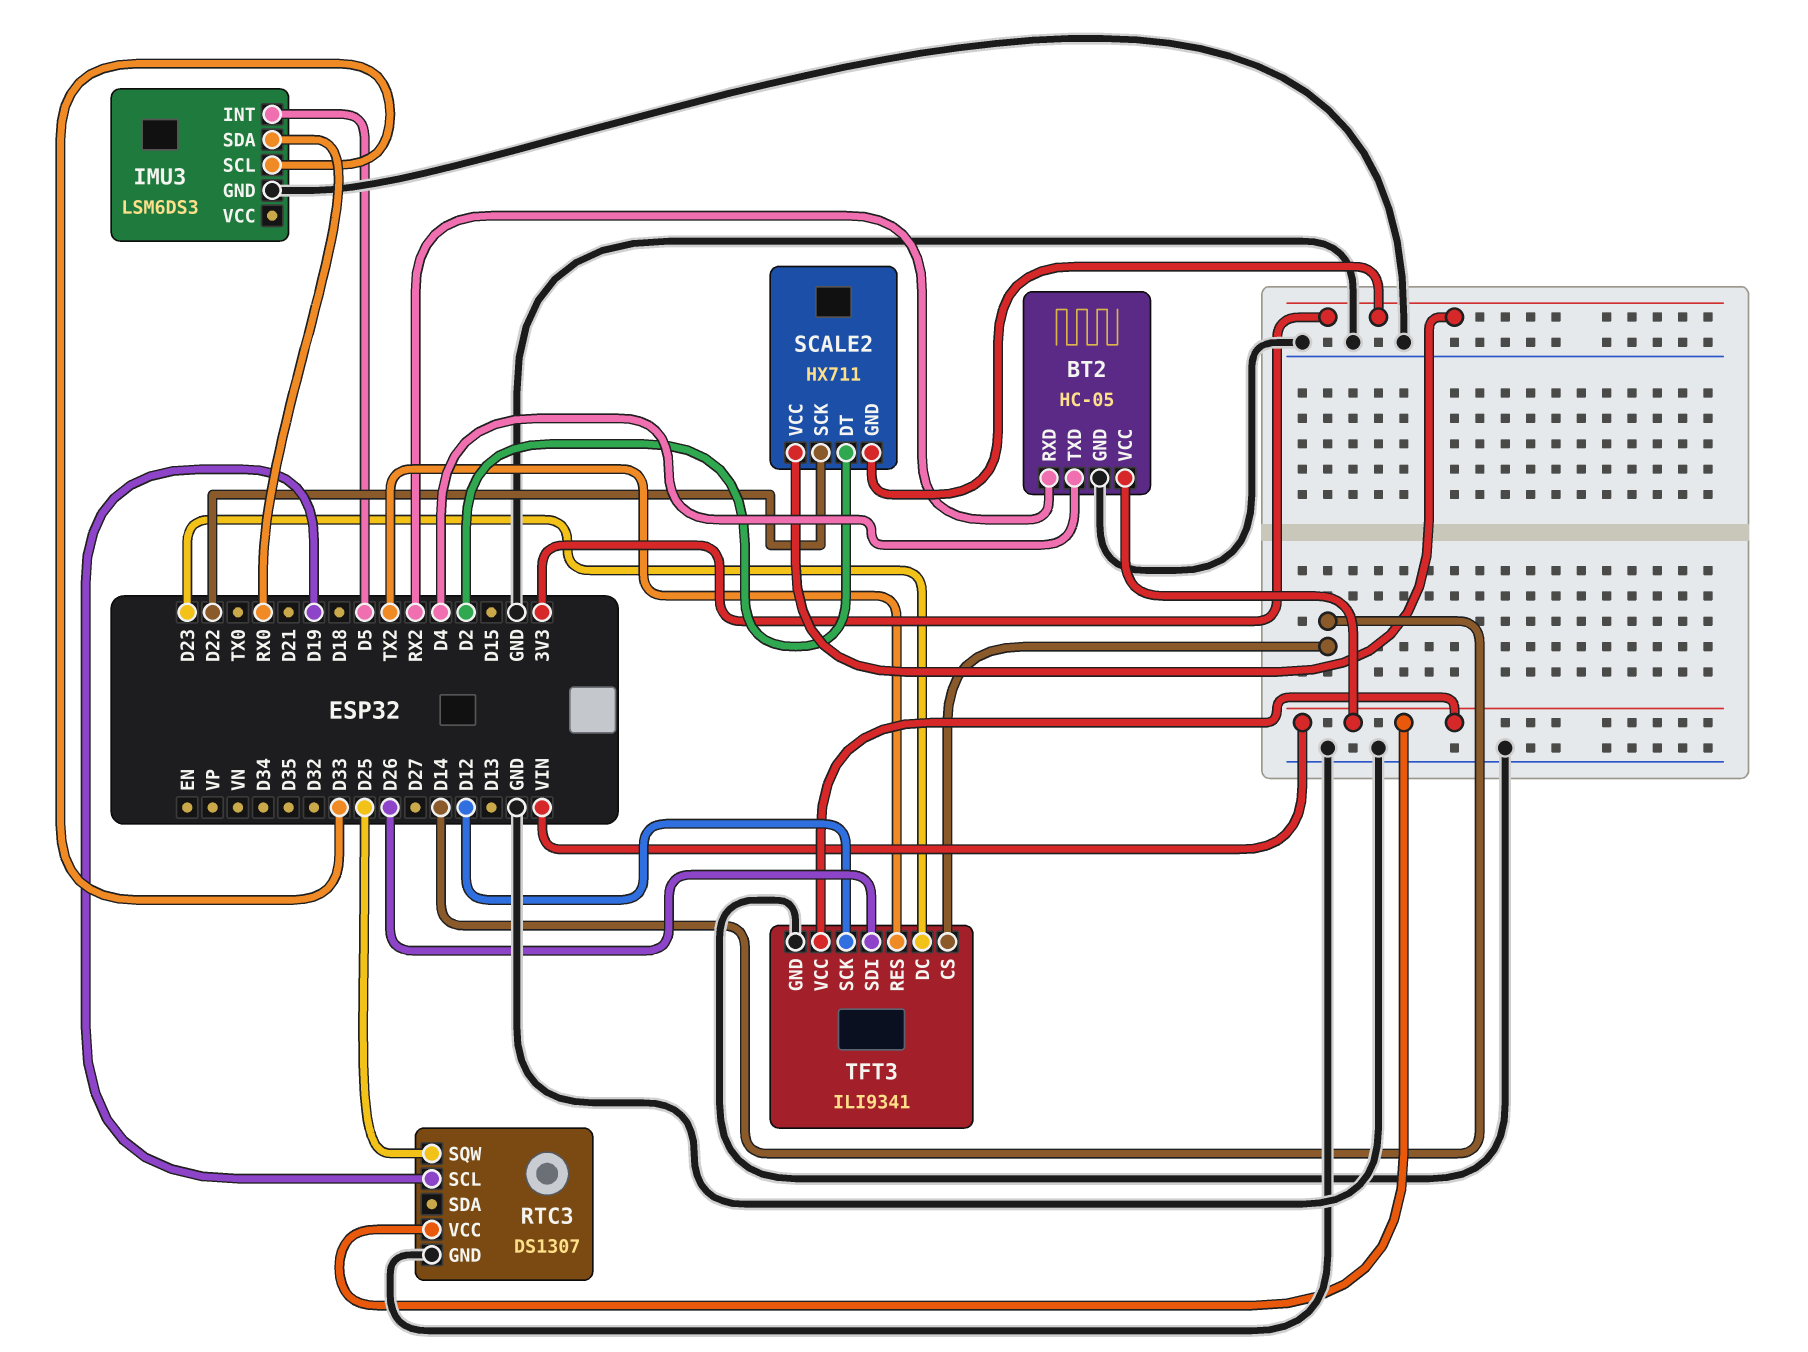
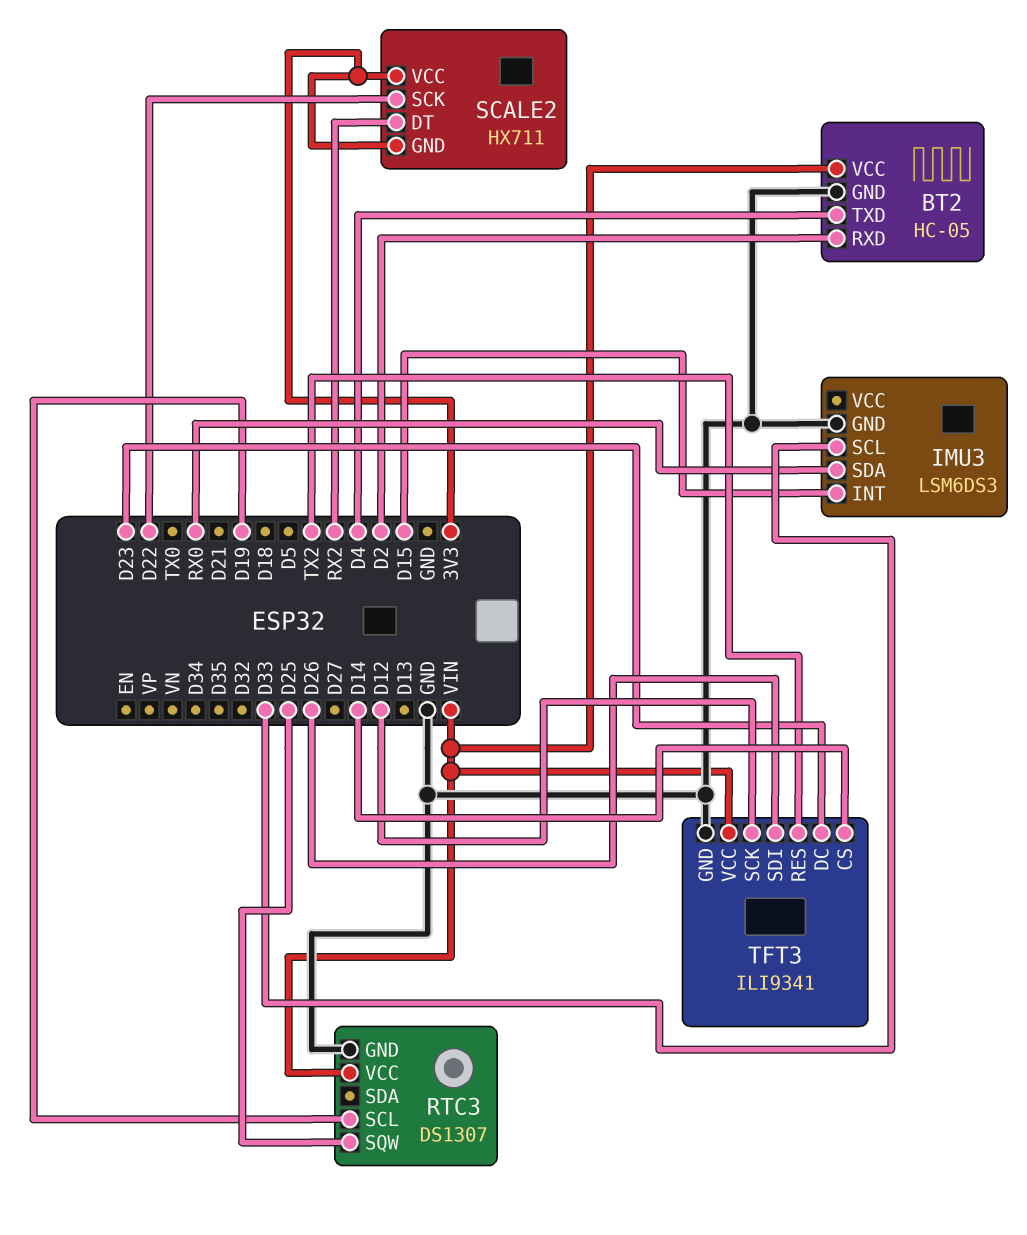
BT2 pin RXD: RX2 -> D2
IMU3 pin INT: D5 -> D15
SCALE2 pin DT: D2 -> RX2

